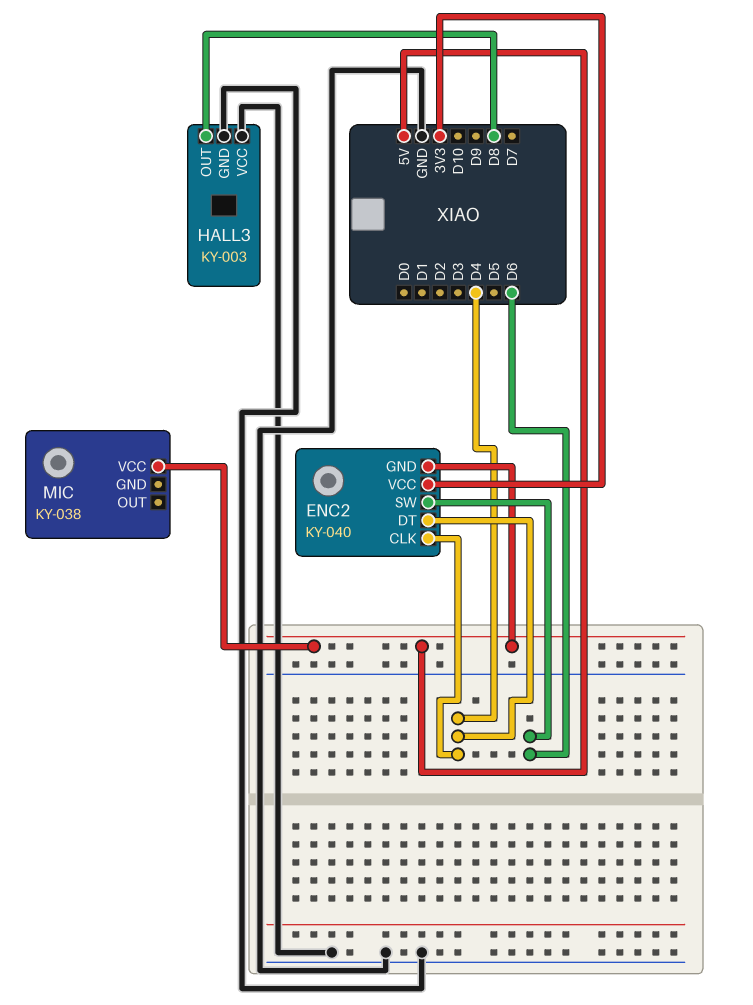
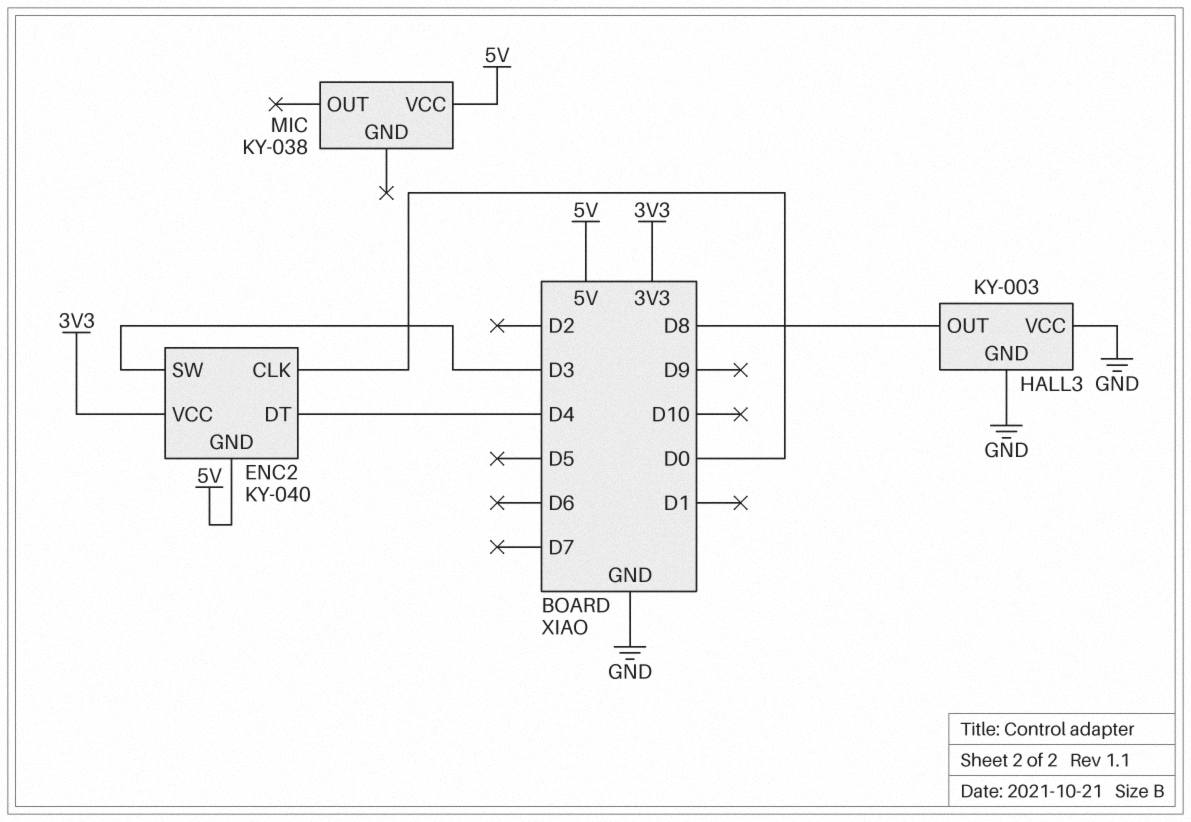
ENC2 pin CLK: D4 -> D0
ENC2 pin SW: D6 -> D3

